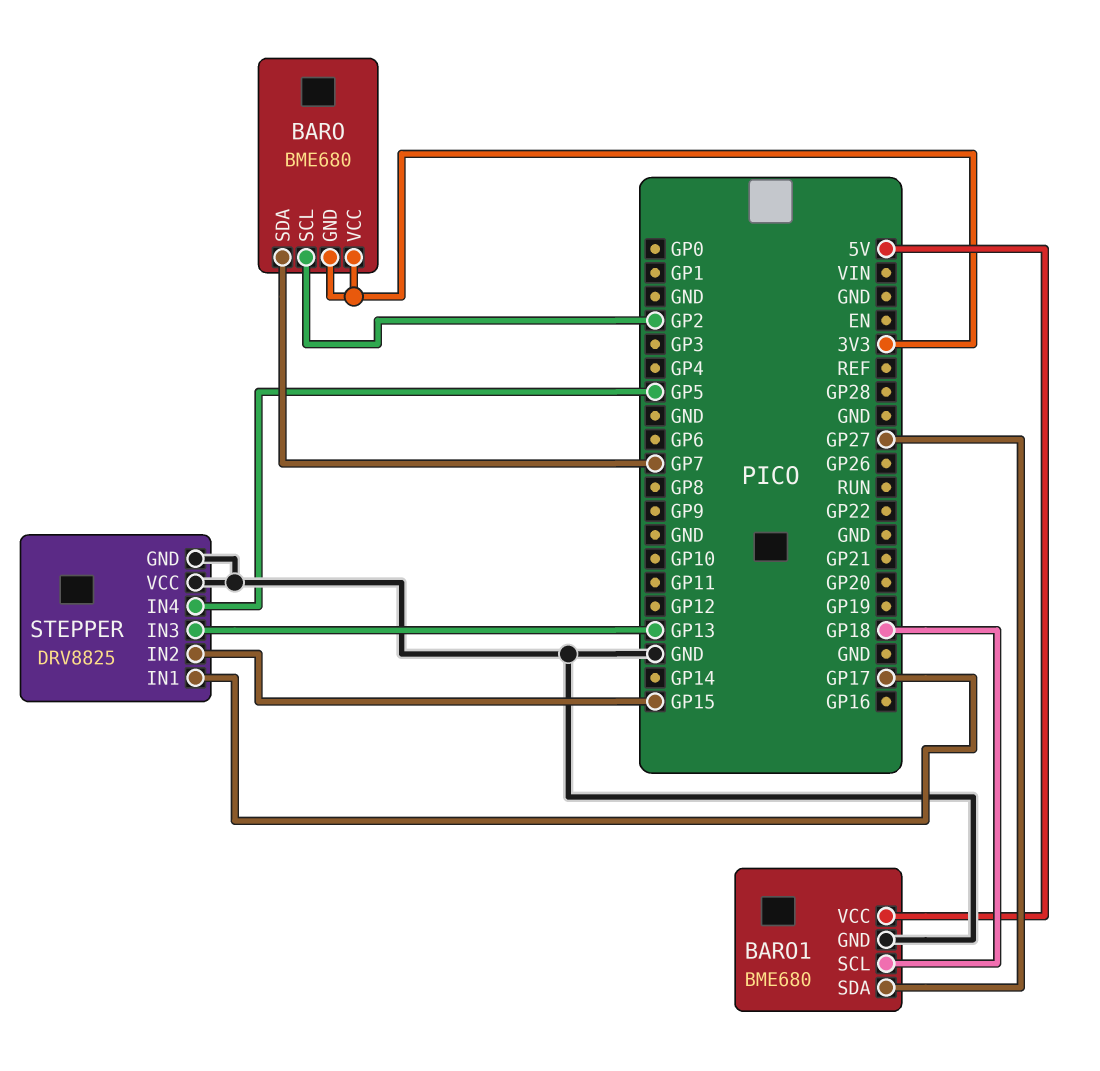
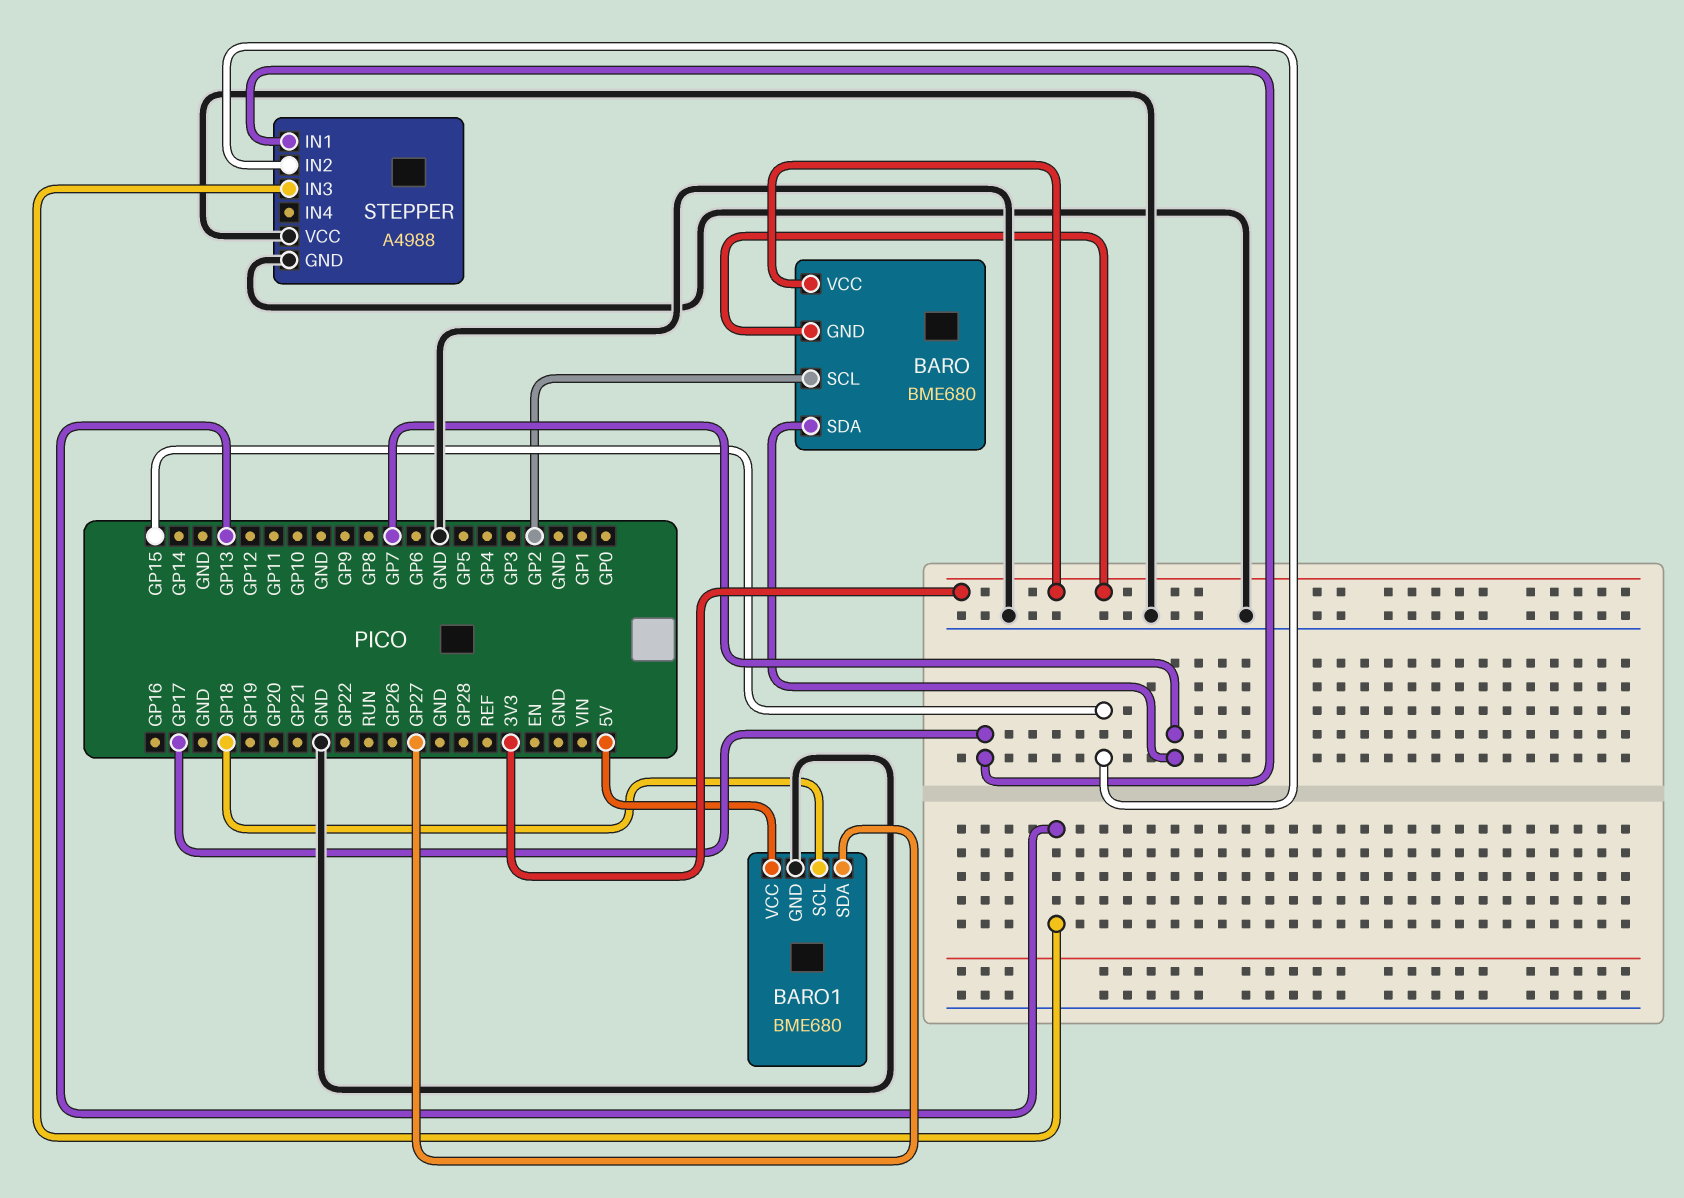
STEPPER: DRV8825 -> A4988
STEPPER pin IN4: GP5 -> none

